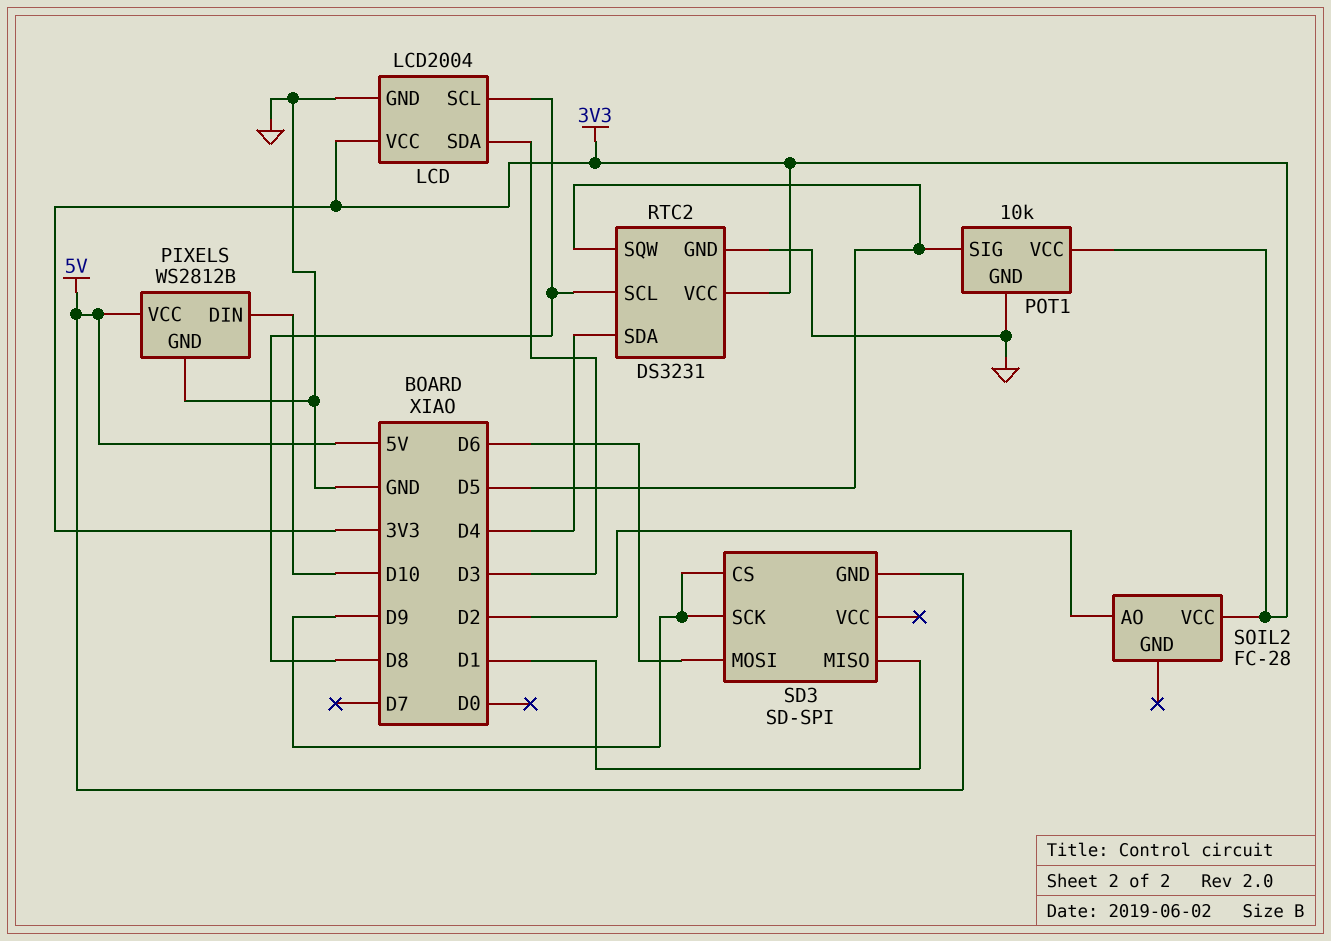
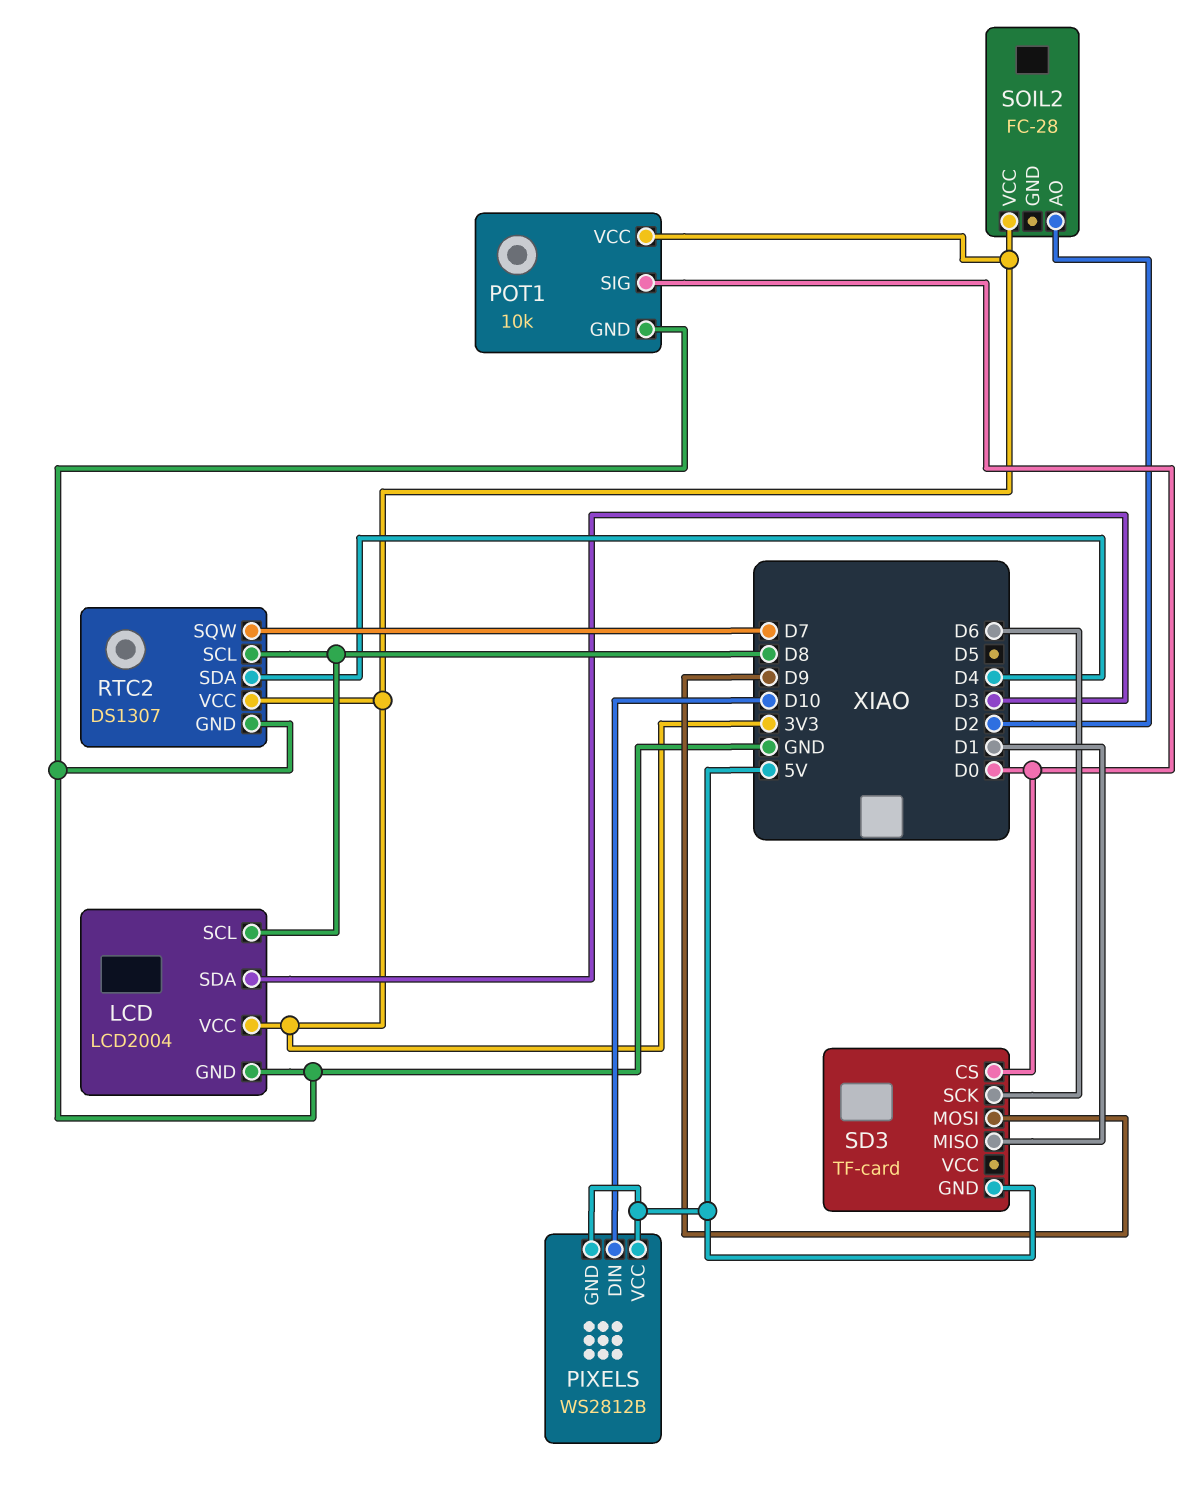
PIXELS pin GND: GND -> 5V
POT1 pin SIG: D5 -> D0
RTC2: DS3231 -> DS1307
RTC2 pin SQW: D5 -> D7
SD3: SD-SPI -> TF-card
SD3 pin CS: D9 -> D0
SD3 pin MOSI: D6 -> D9
SD3 pin SCK: D9 -> D6

